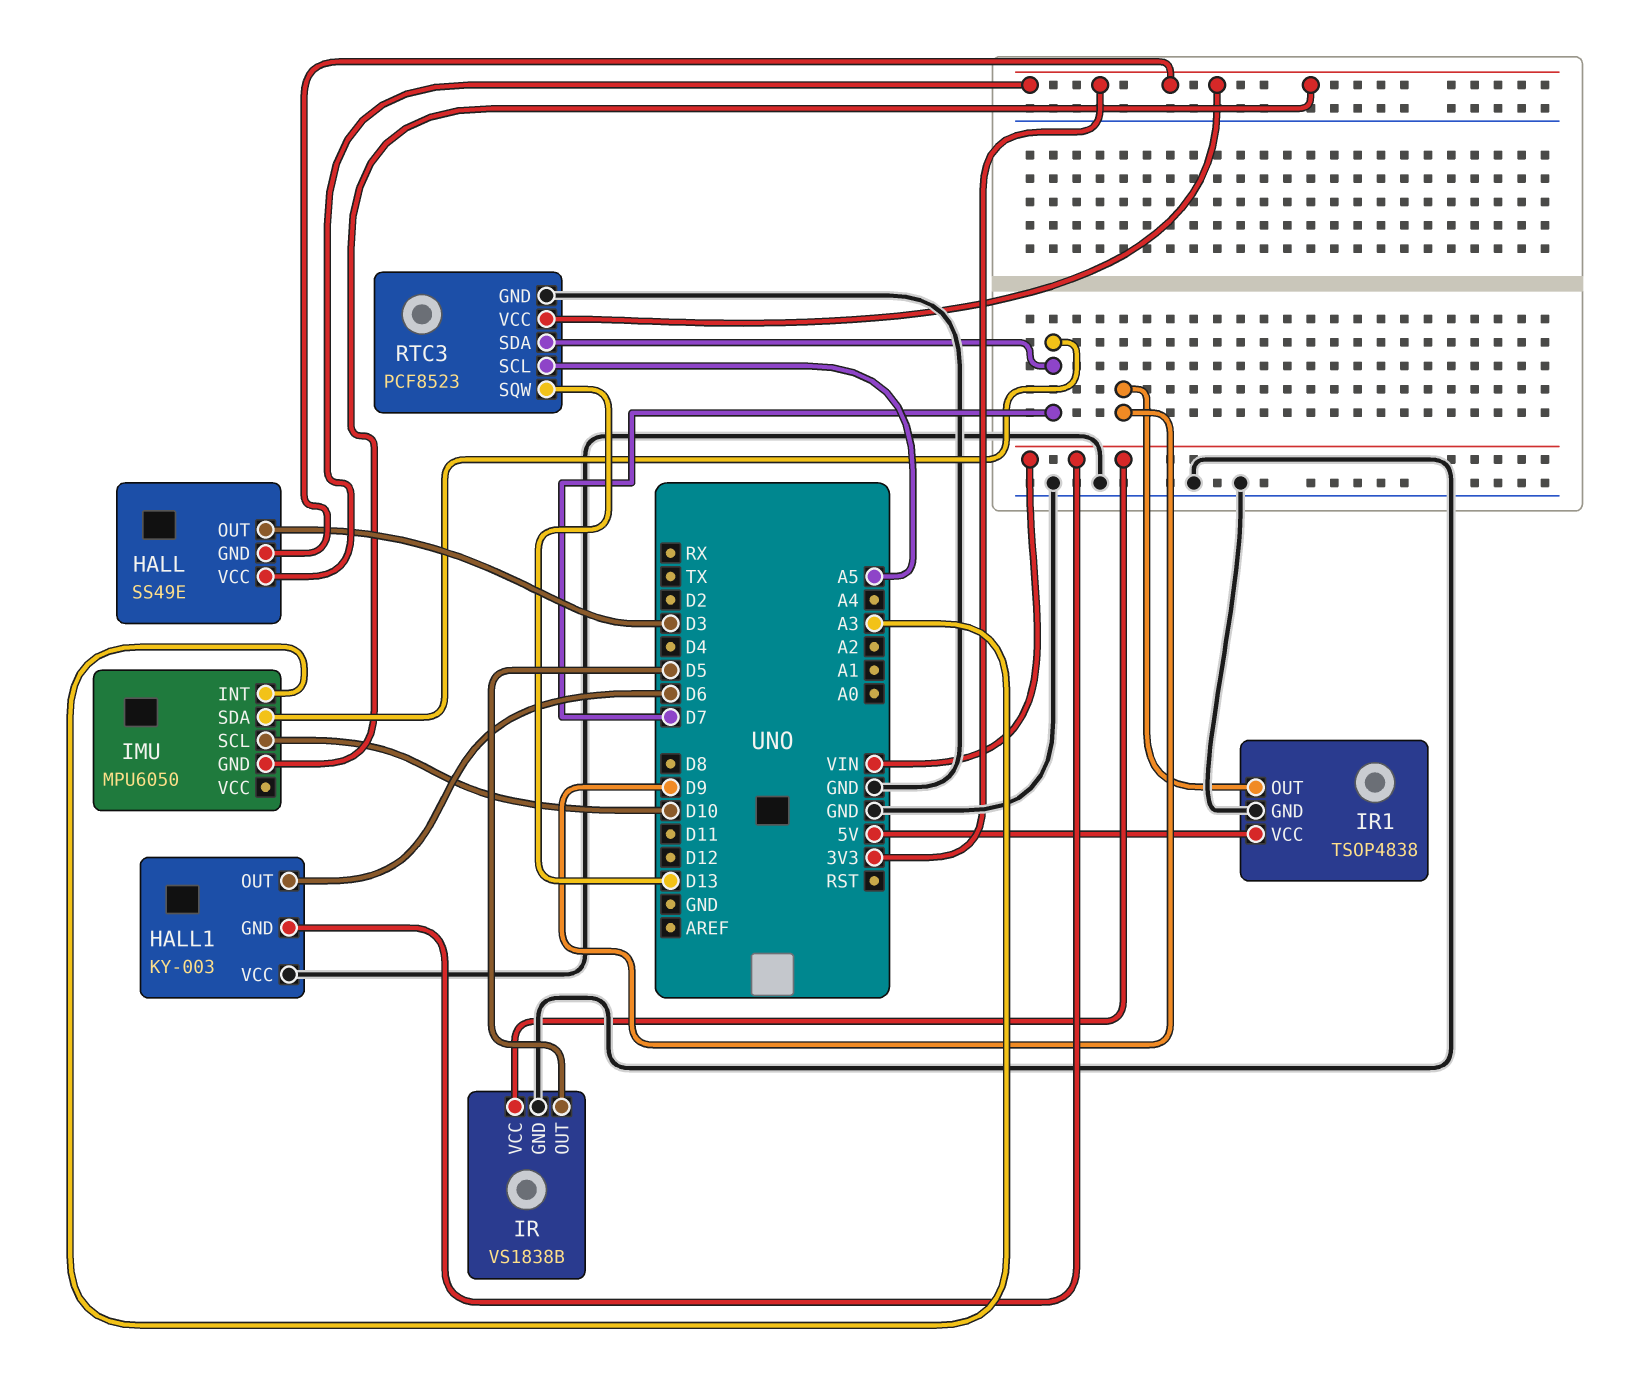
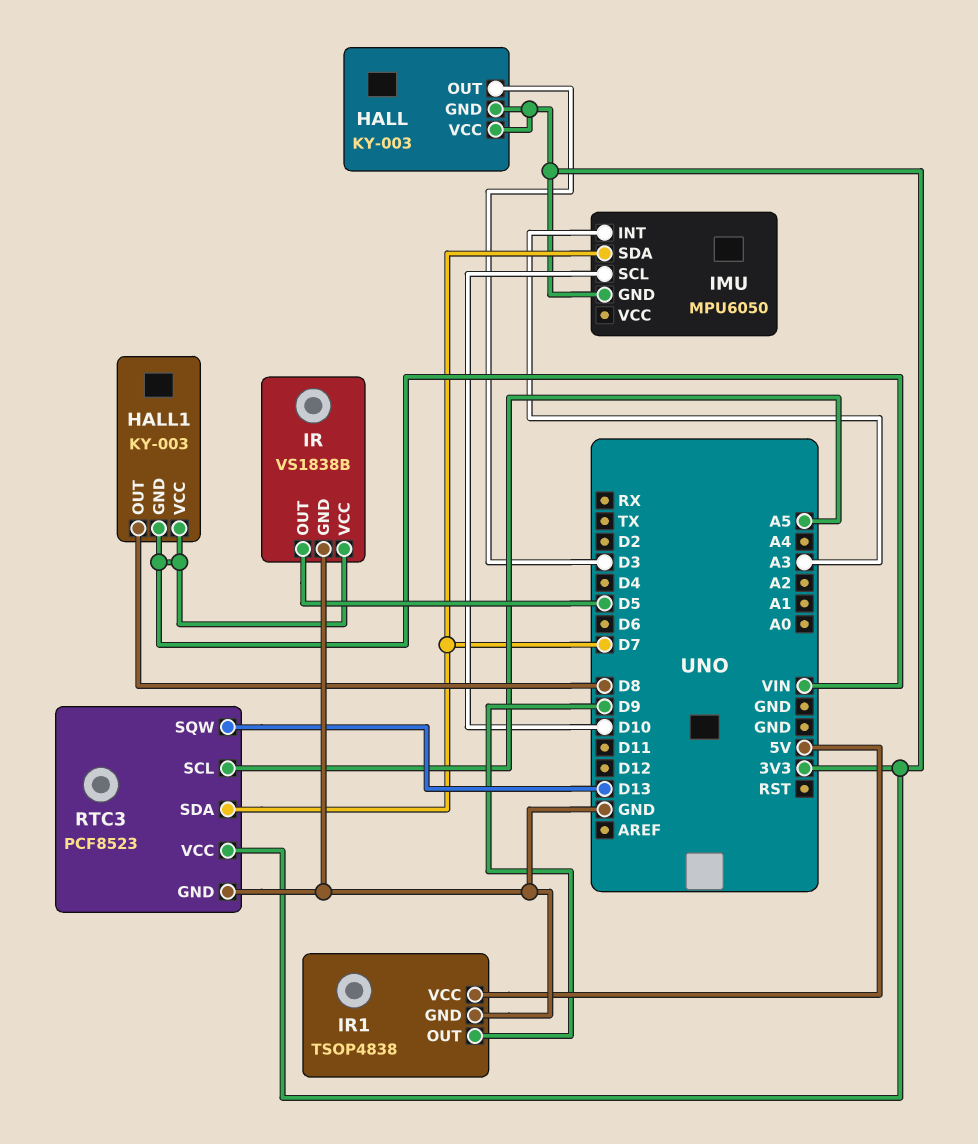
HALL: SS49E -> KY-003
HALL1 pin OUT: D6 -> D8
HALL1 pin VCC: GND -> VIN

